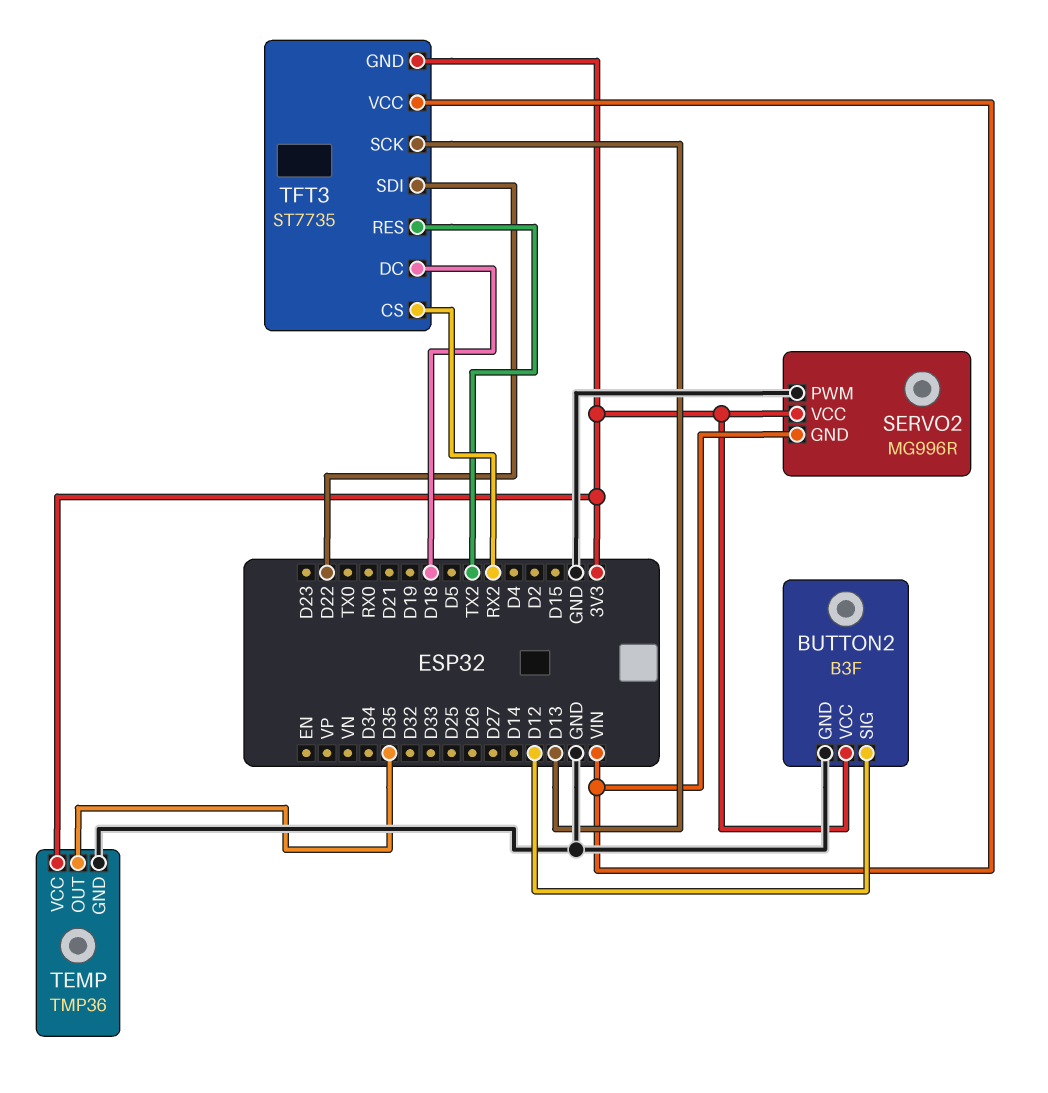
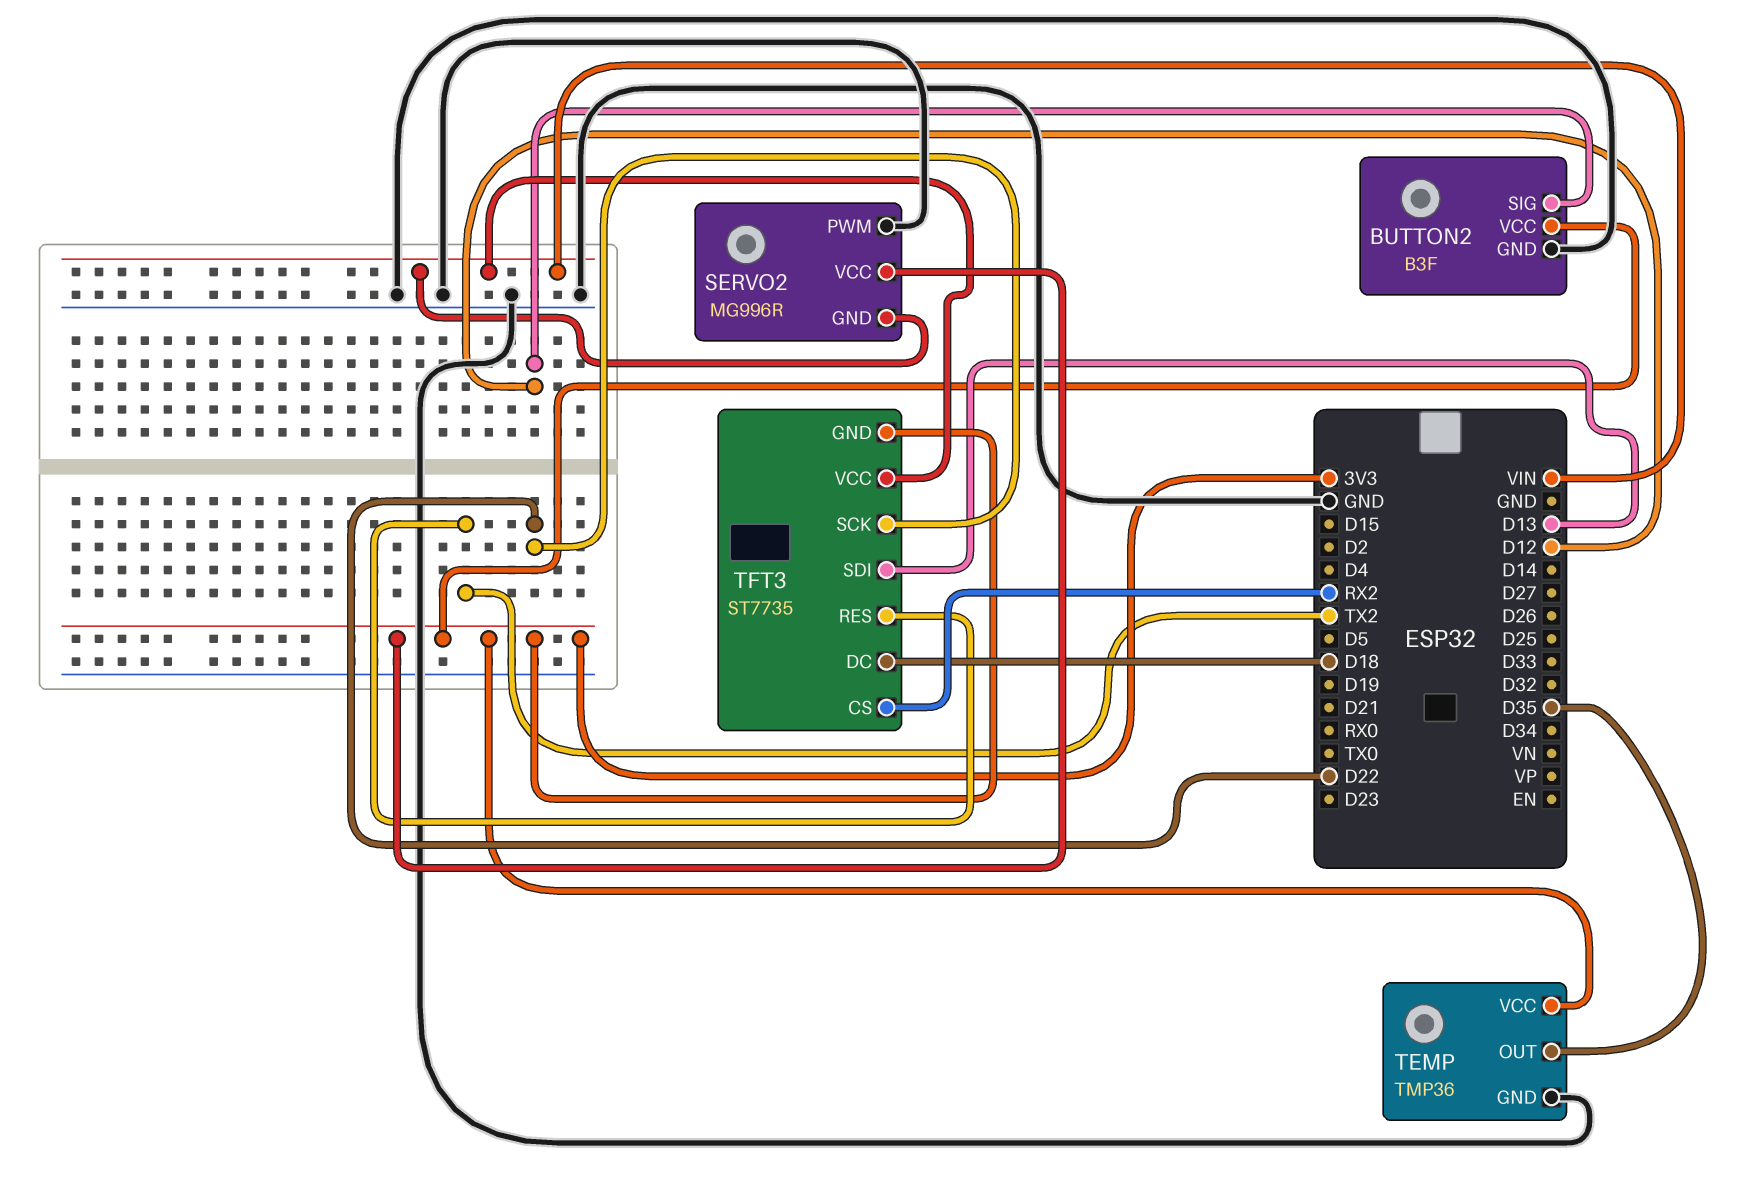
TFT3 pin SCK: D13 -> D22
TFT3 pin SDI: D22 -> D13

